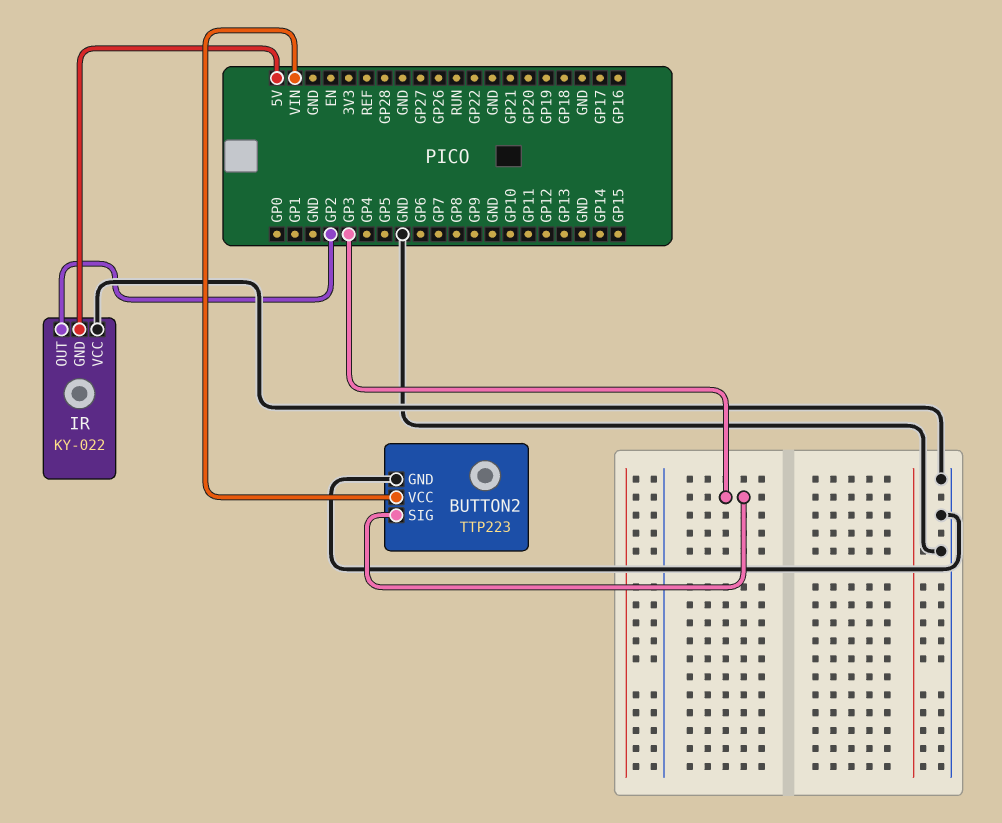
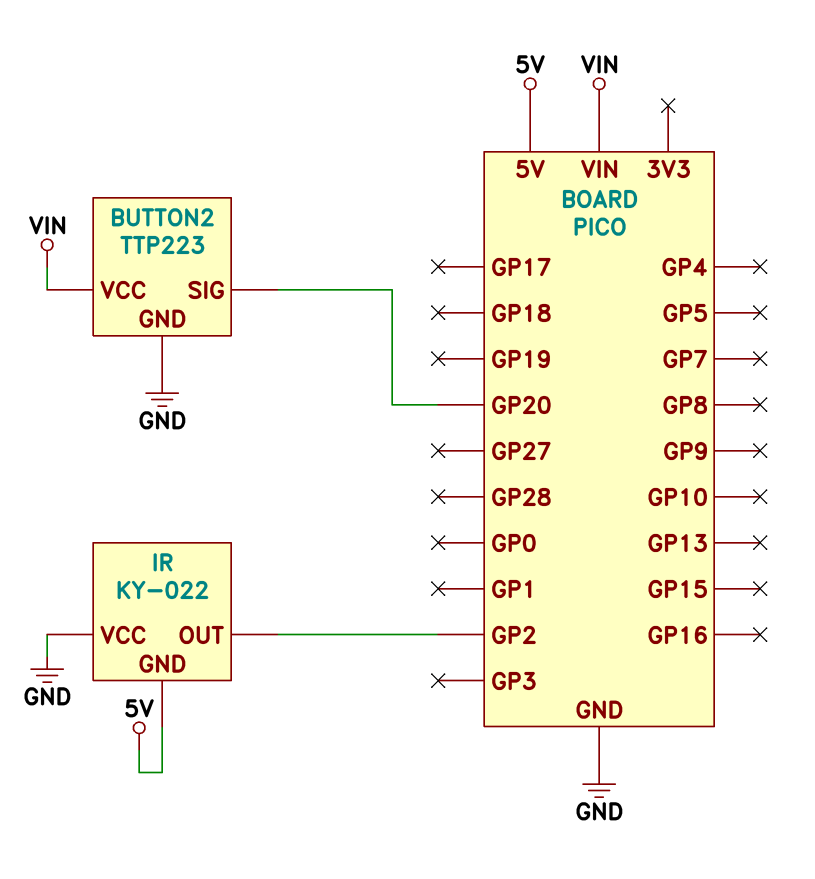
BUTTON2 pin SIG: GP3 -> GP20

